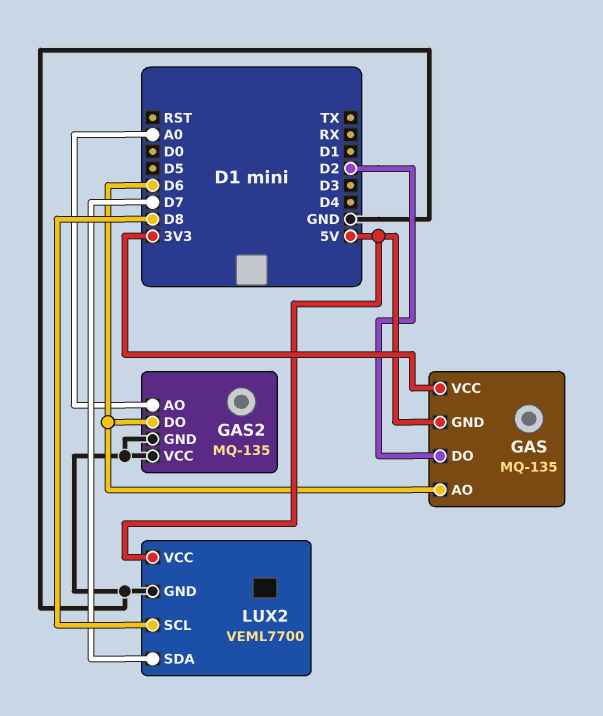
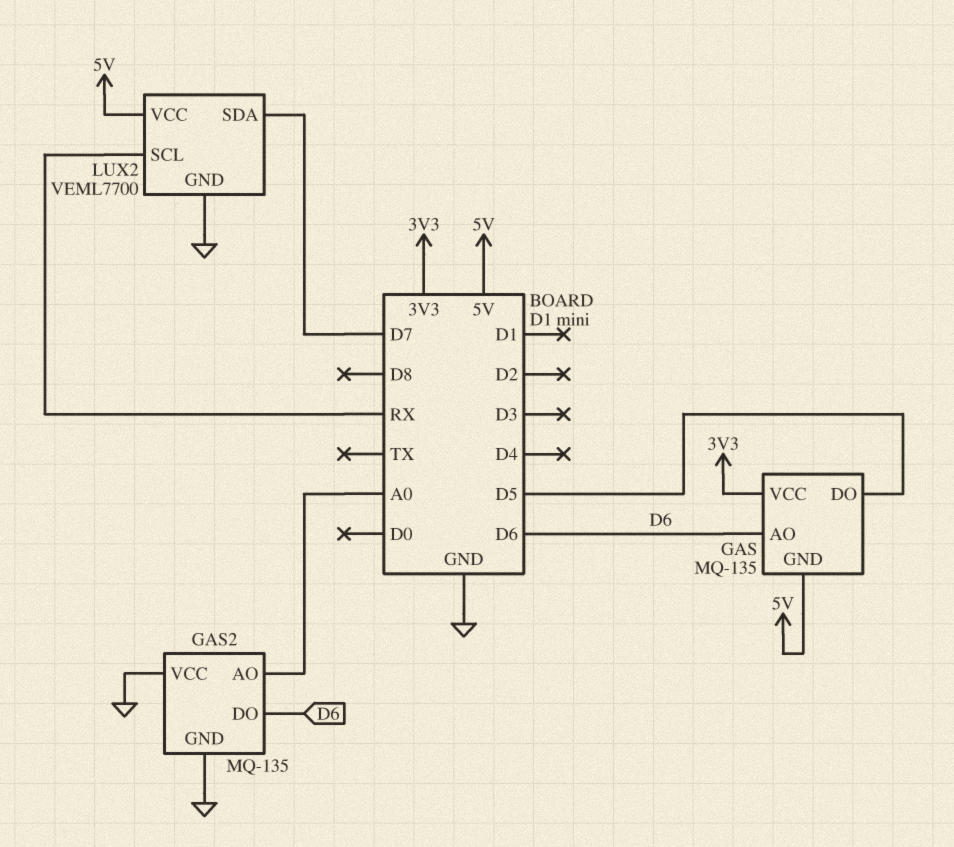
GAS pin DO: D2 -> D5
LUX2 pin SCL: D8 -> RX

